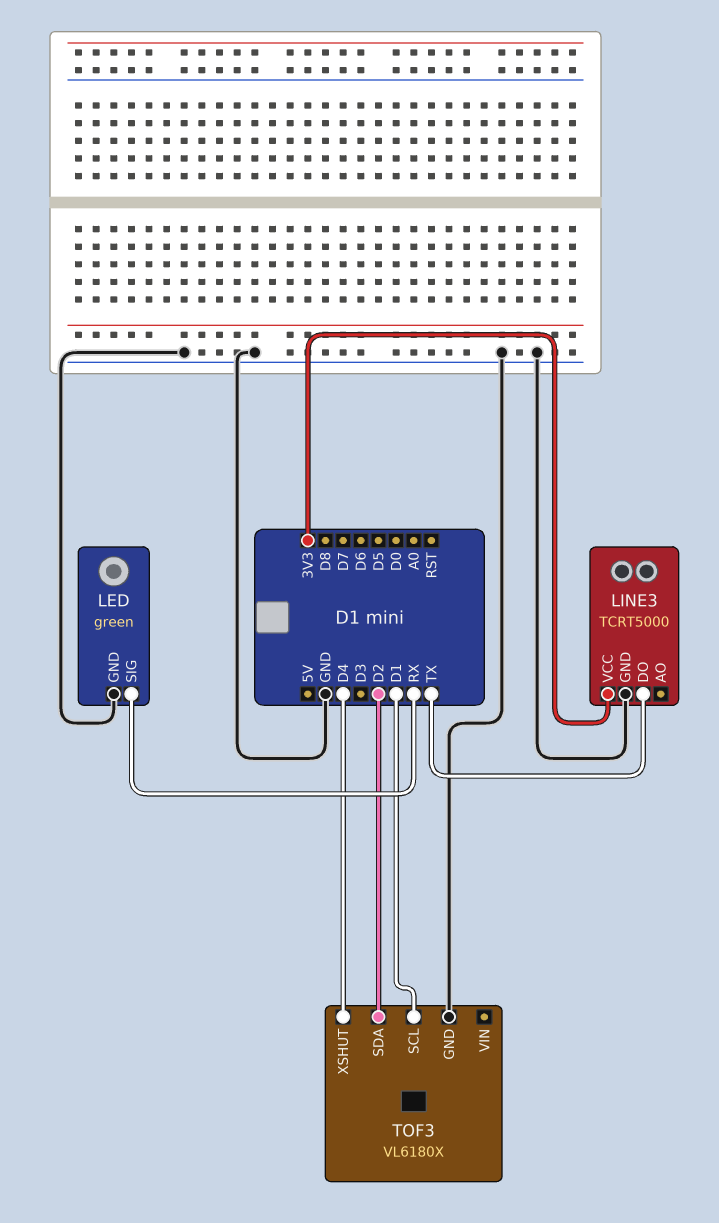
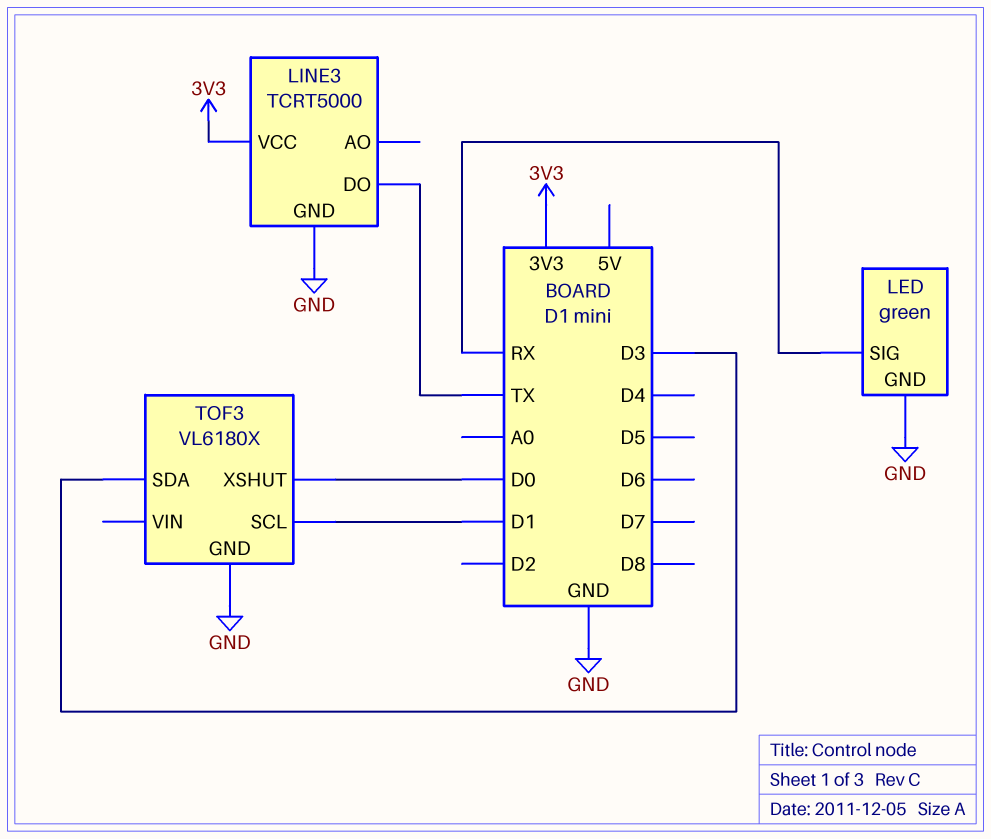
TOF3 pin SDA: D2 -> D3
TOF3 pin XSHUT: D4 -> D0

